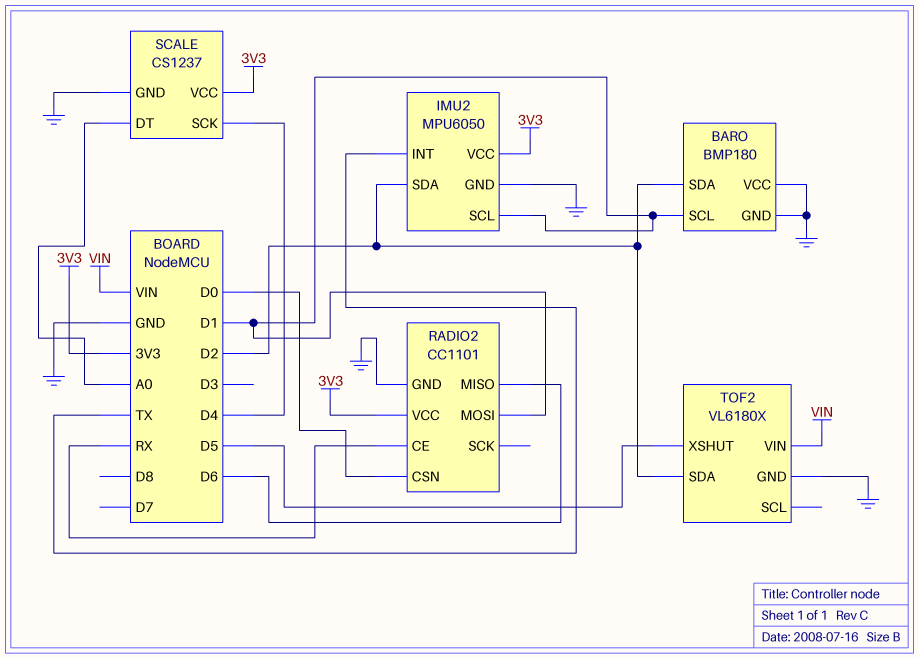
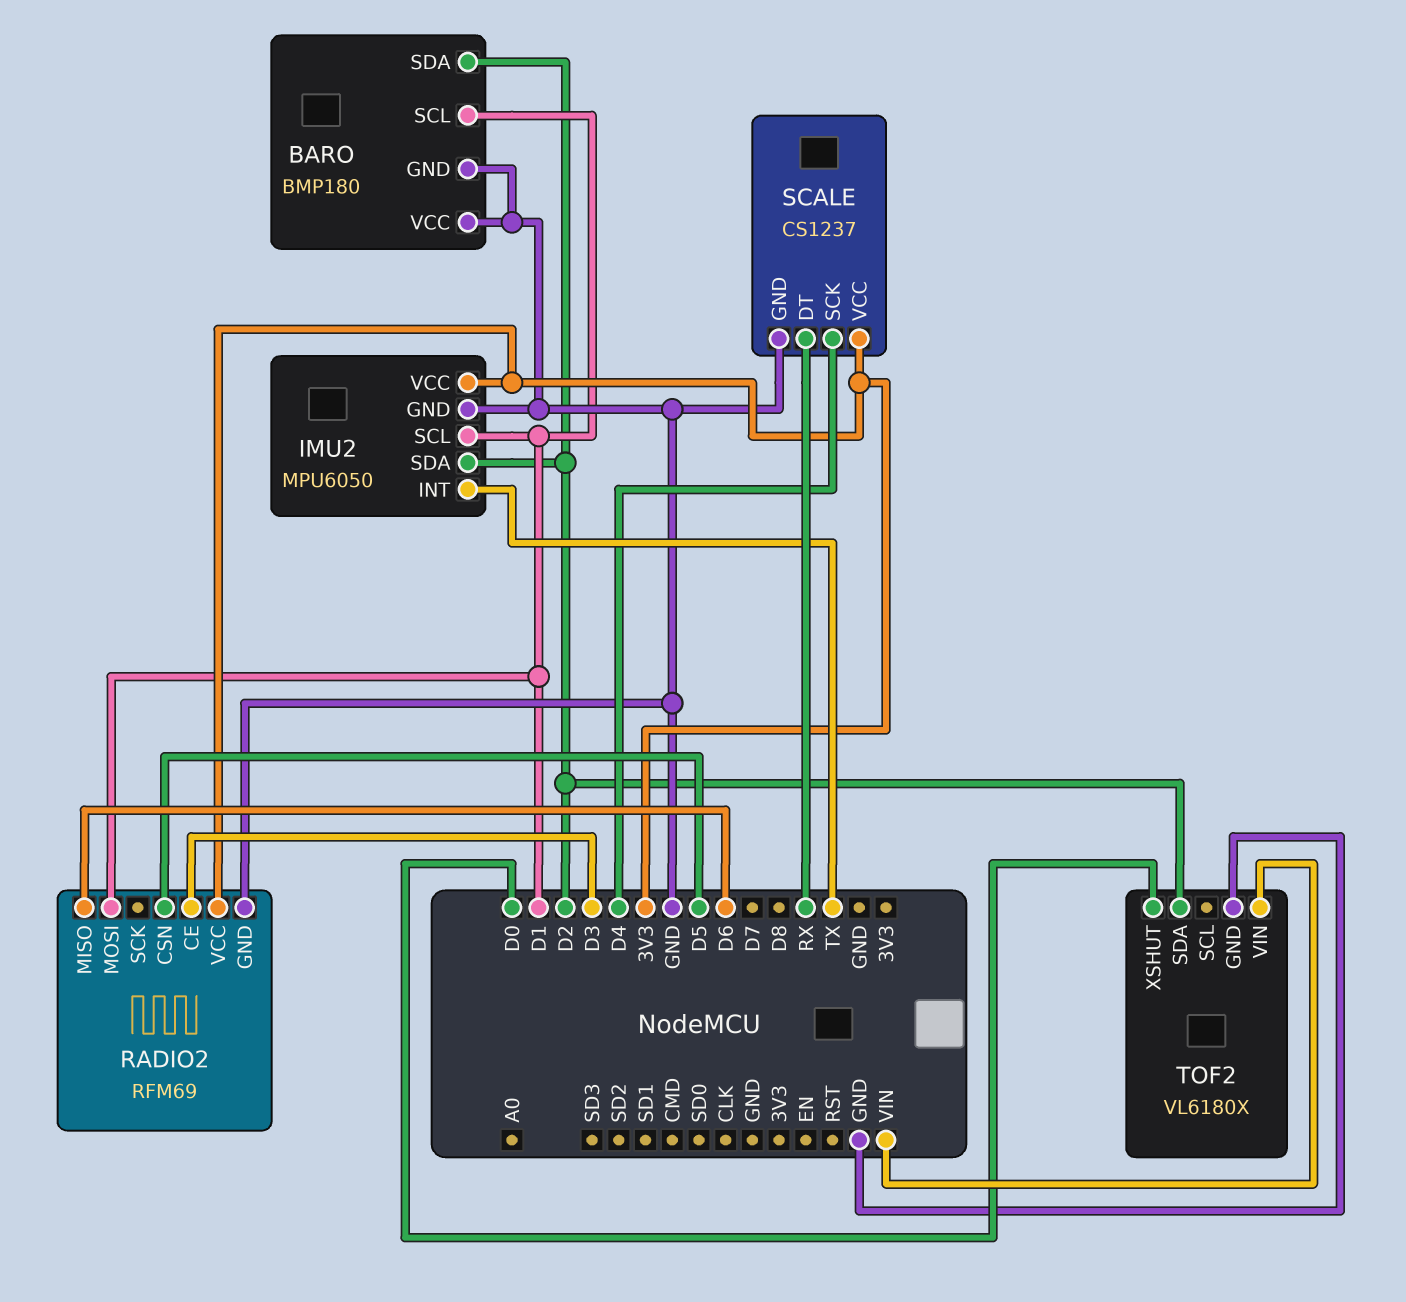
RADIO2: CC1101 -> RFM69
RADIO2 pin CE: RX -> D3
RADIO2 pin CSN: D0 -> D5
SCALE pin DT: A0 -> RX
TOF2 pin XSHUT: D5 -> D0

